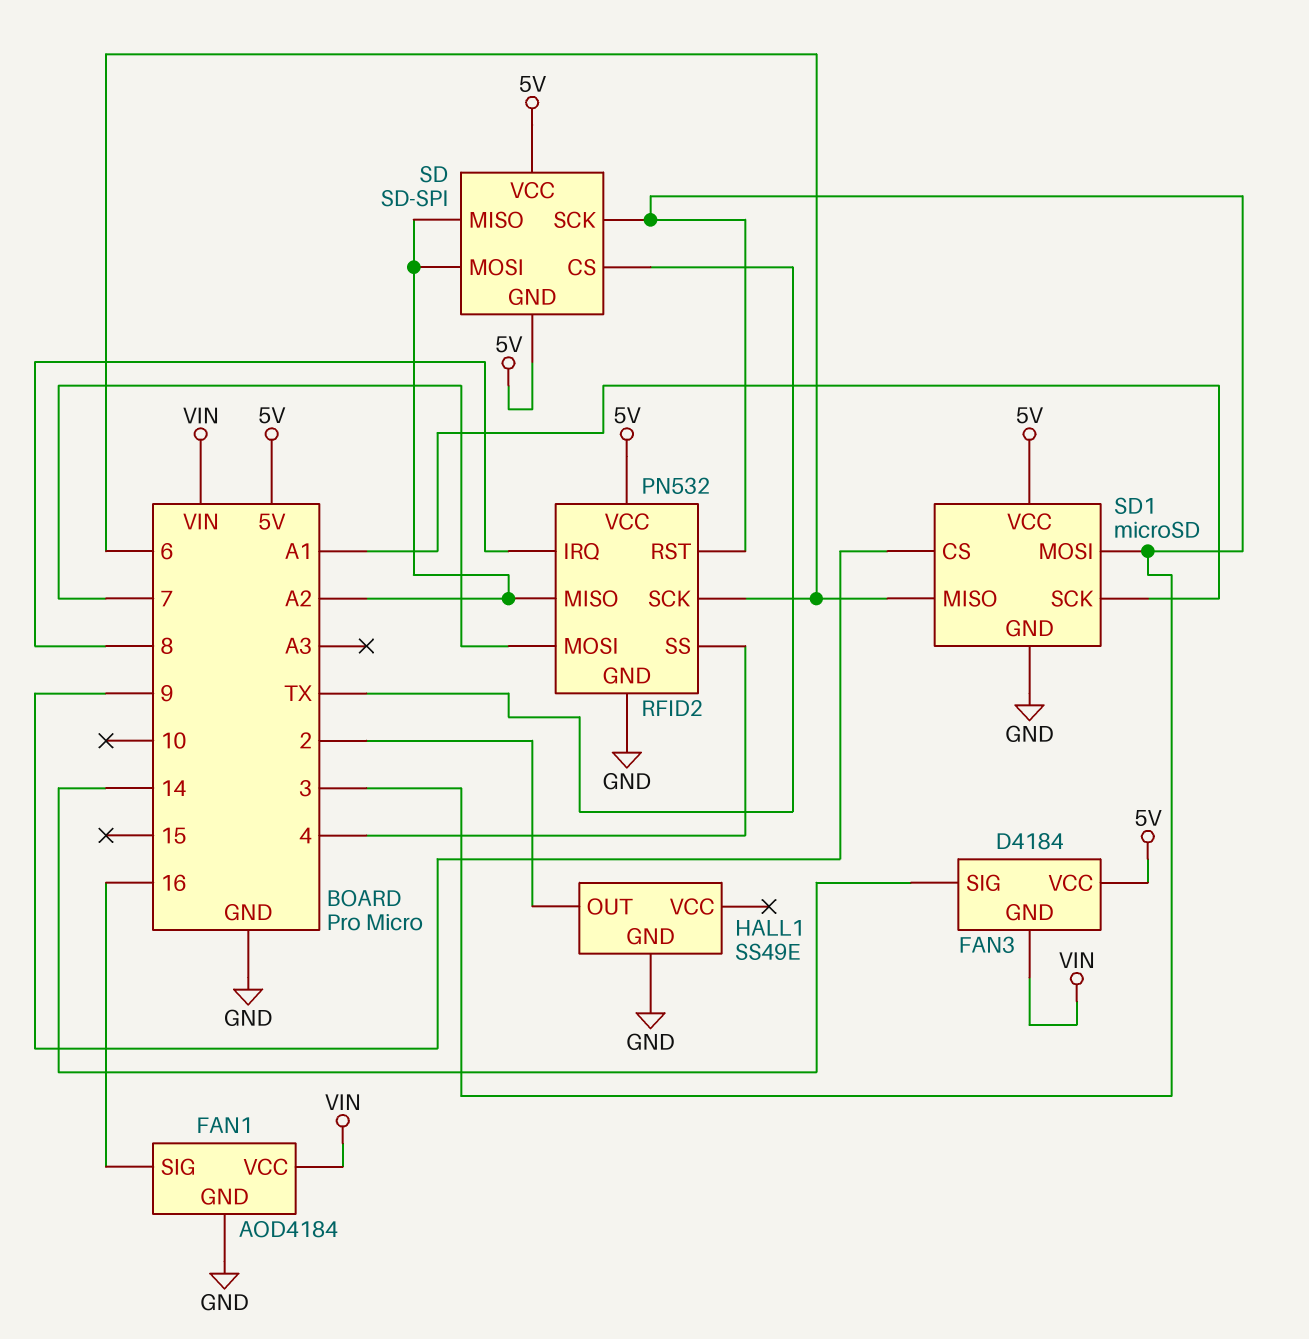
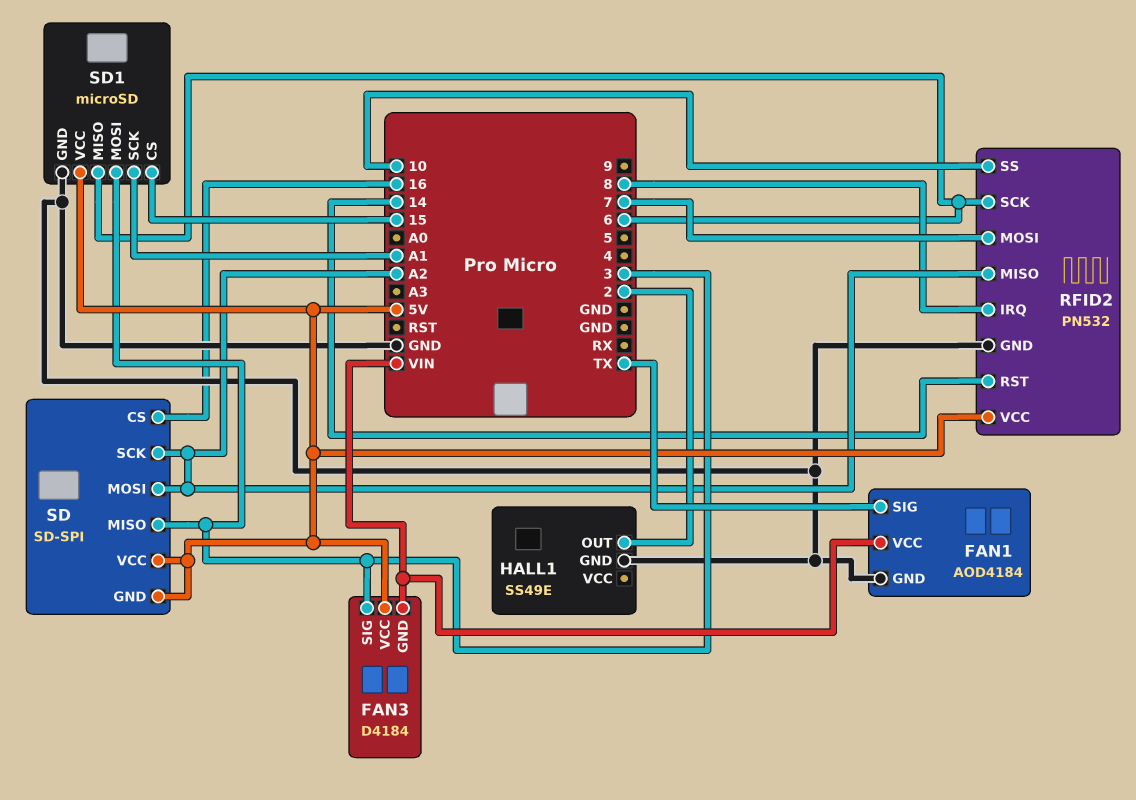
FAN1 pin SIG: 16 -> TX
FAN3 pin SIG: 14 -> 3
RFID2 pin RST: 3 -> 14
RFID2 pin SS: 4 -> 10
SD pin CS: TX -> 16
SD pin MISO: A2 -> 3
SD pin SCK: 3 -> A2
SD1 pin CS: 9 -> 15

